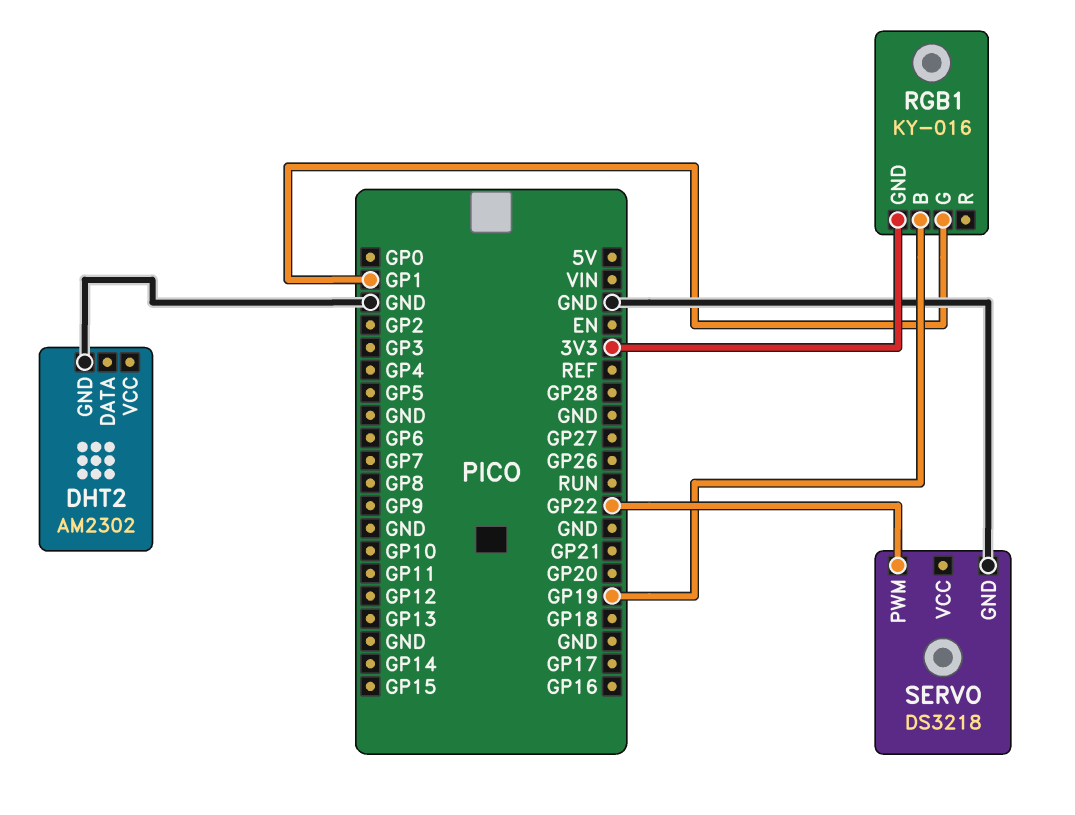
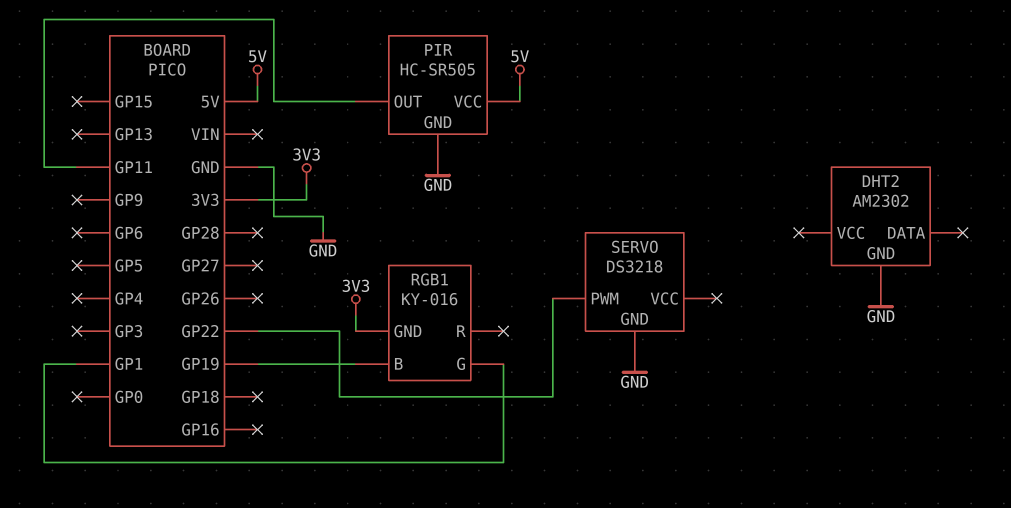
PIR: none -> HC-SR505
PIR pin GND: none -> GND
PIR pin OUT: none -> GP11
PIR pin VCC: none -> 5V

